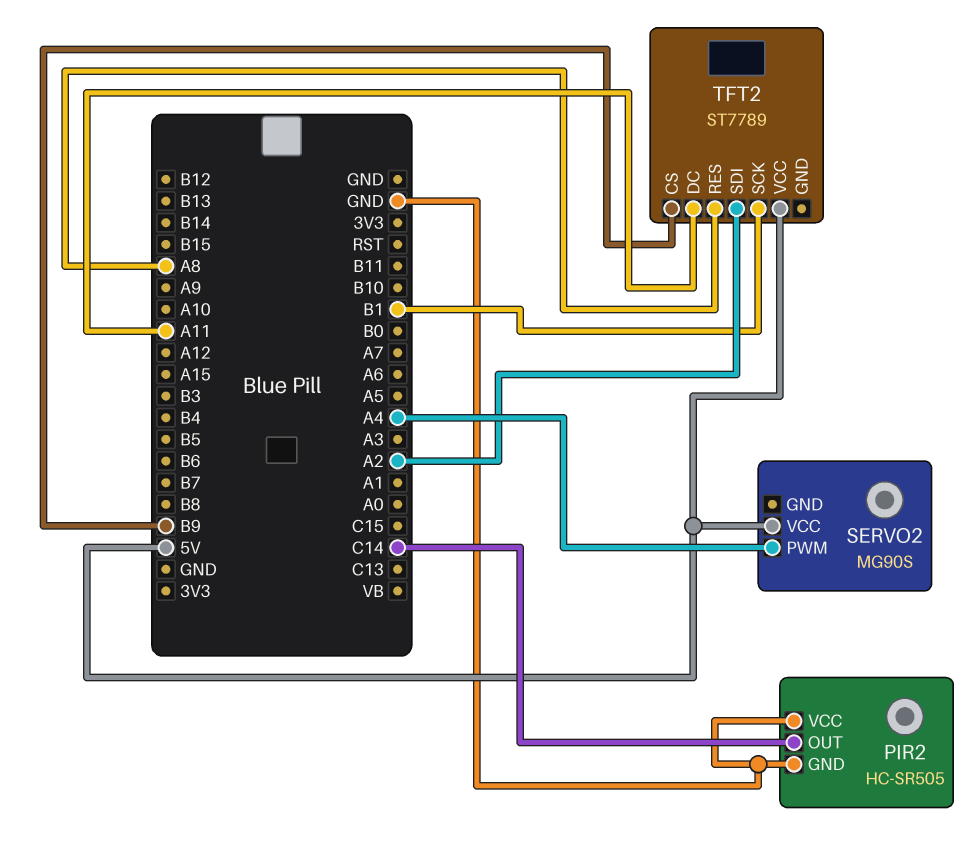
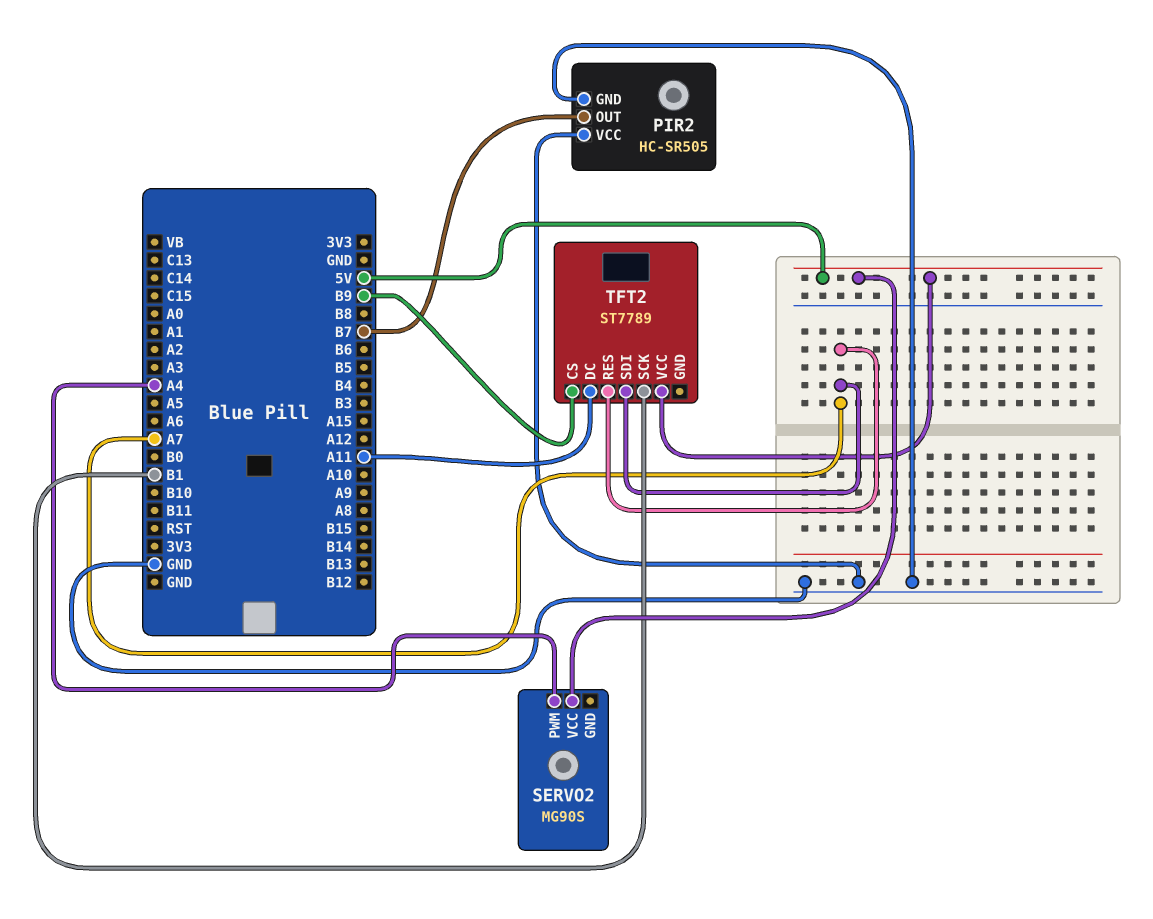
PIR2 pin OUT: C14 -> B7
TFT2 pin RES: A8 -> A7
TFT2 pin SDI: A2 -> A7

